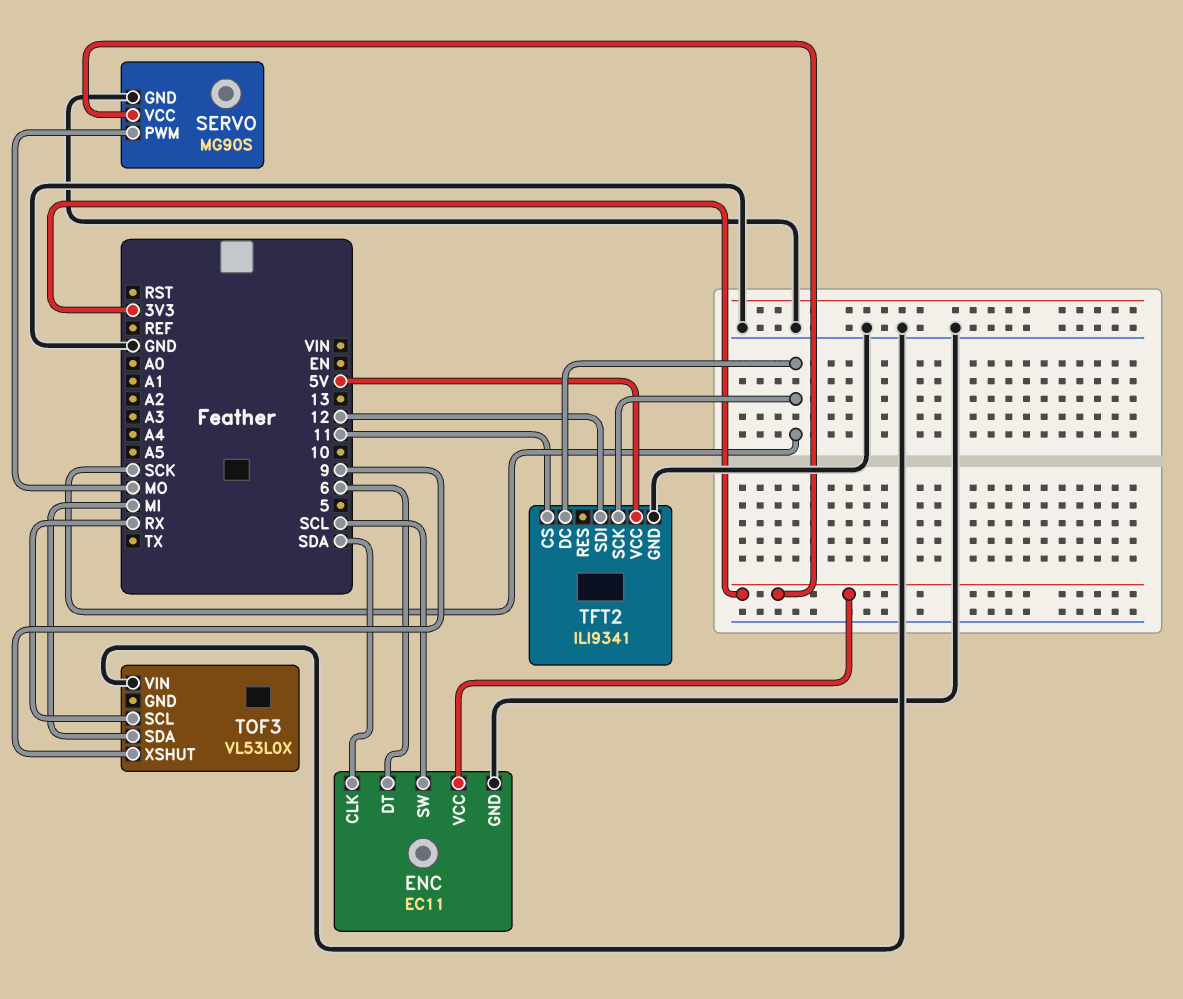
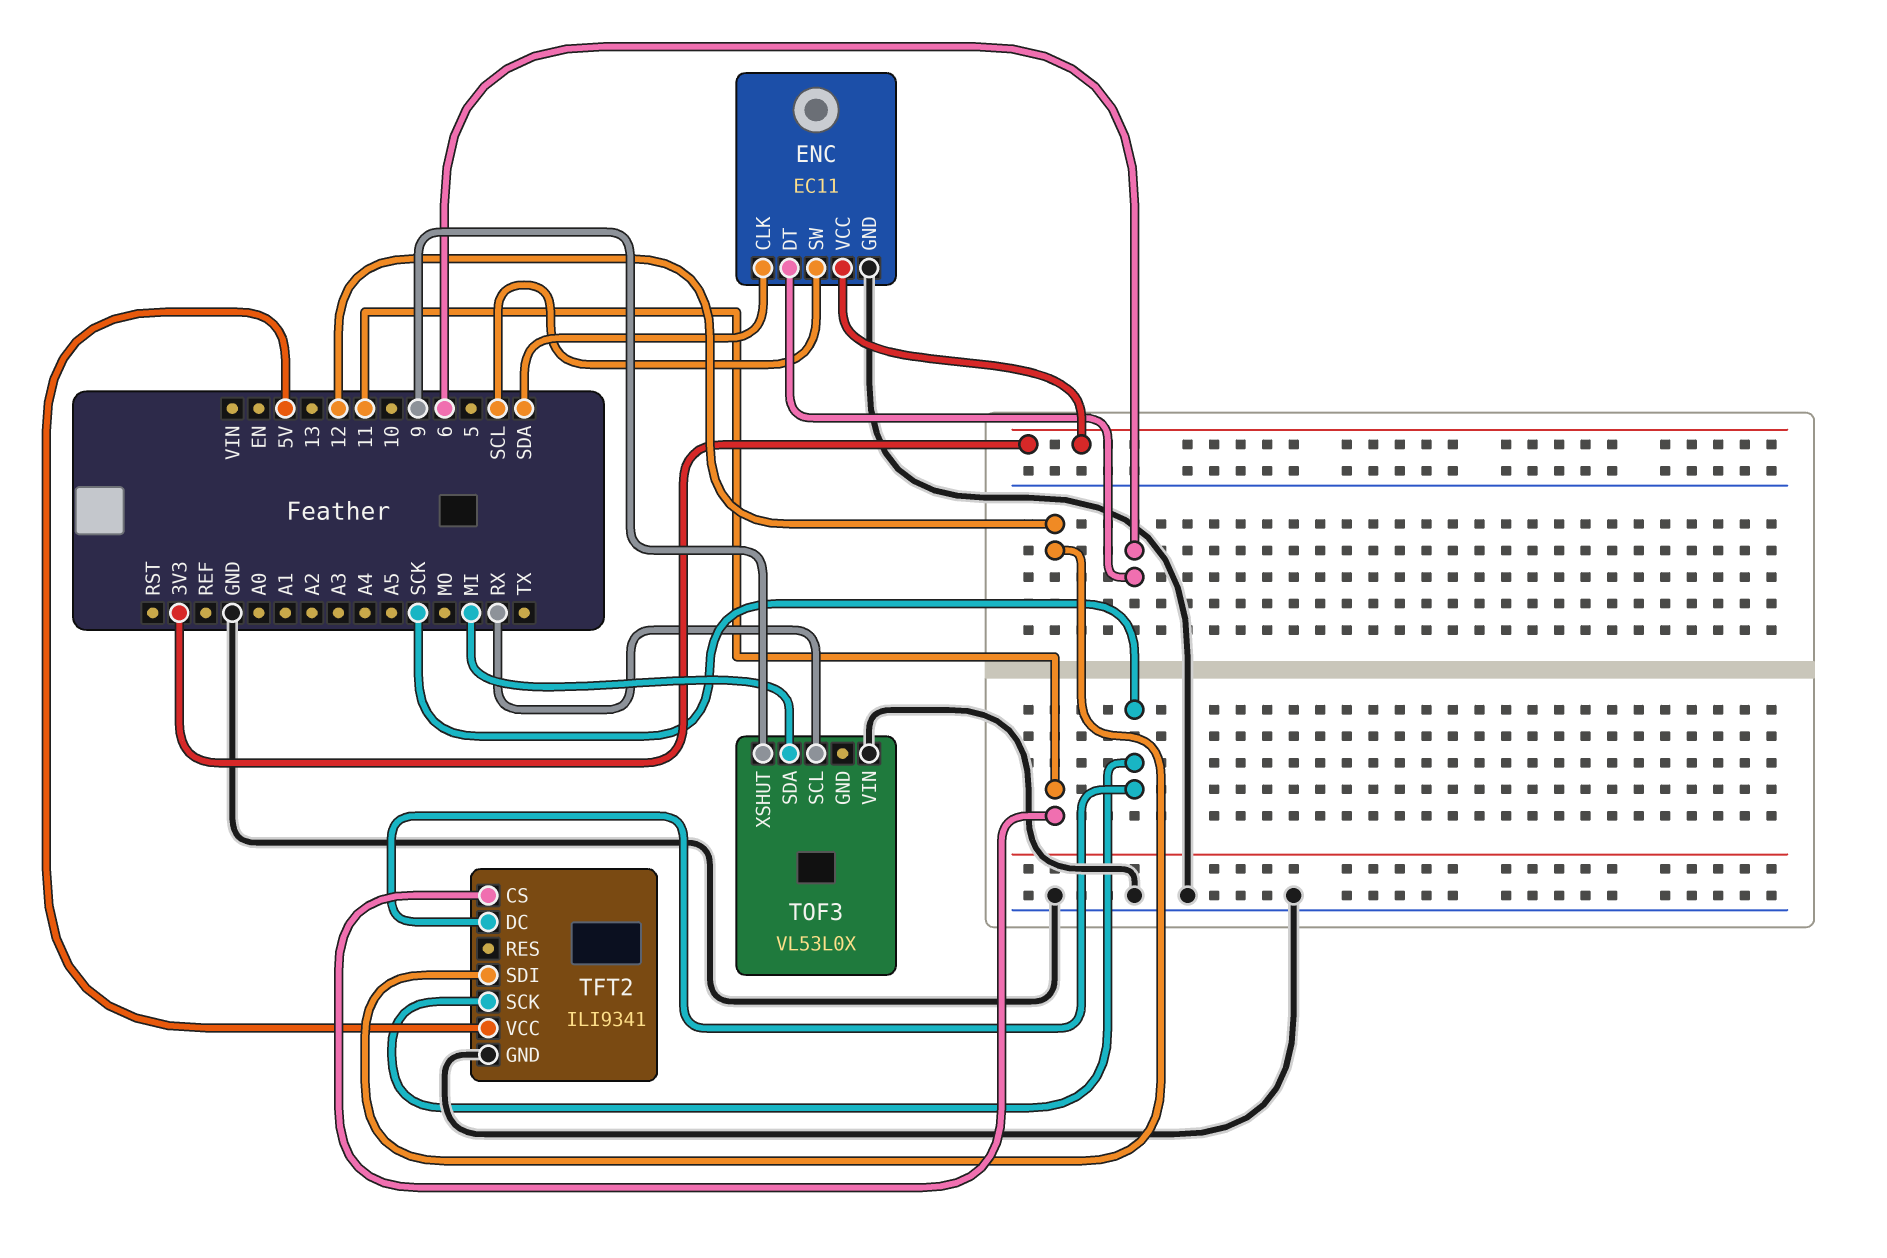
SERVO: MG90S -> none
SERVO pin GND: GND -> none
SERVO pin PWM: MO -> none
SERVO pin VCC: 3V3 -> none

